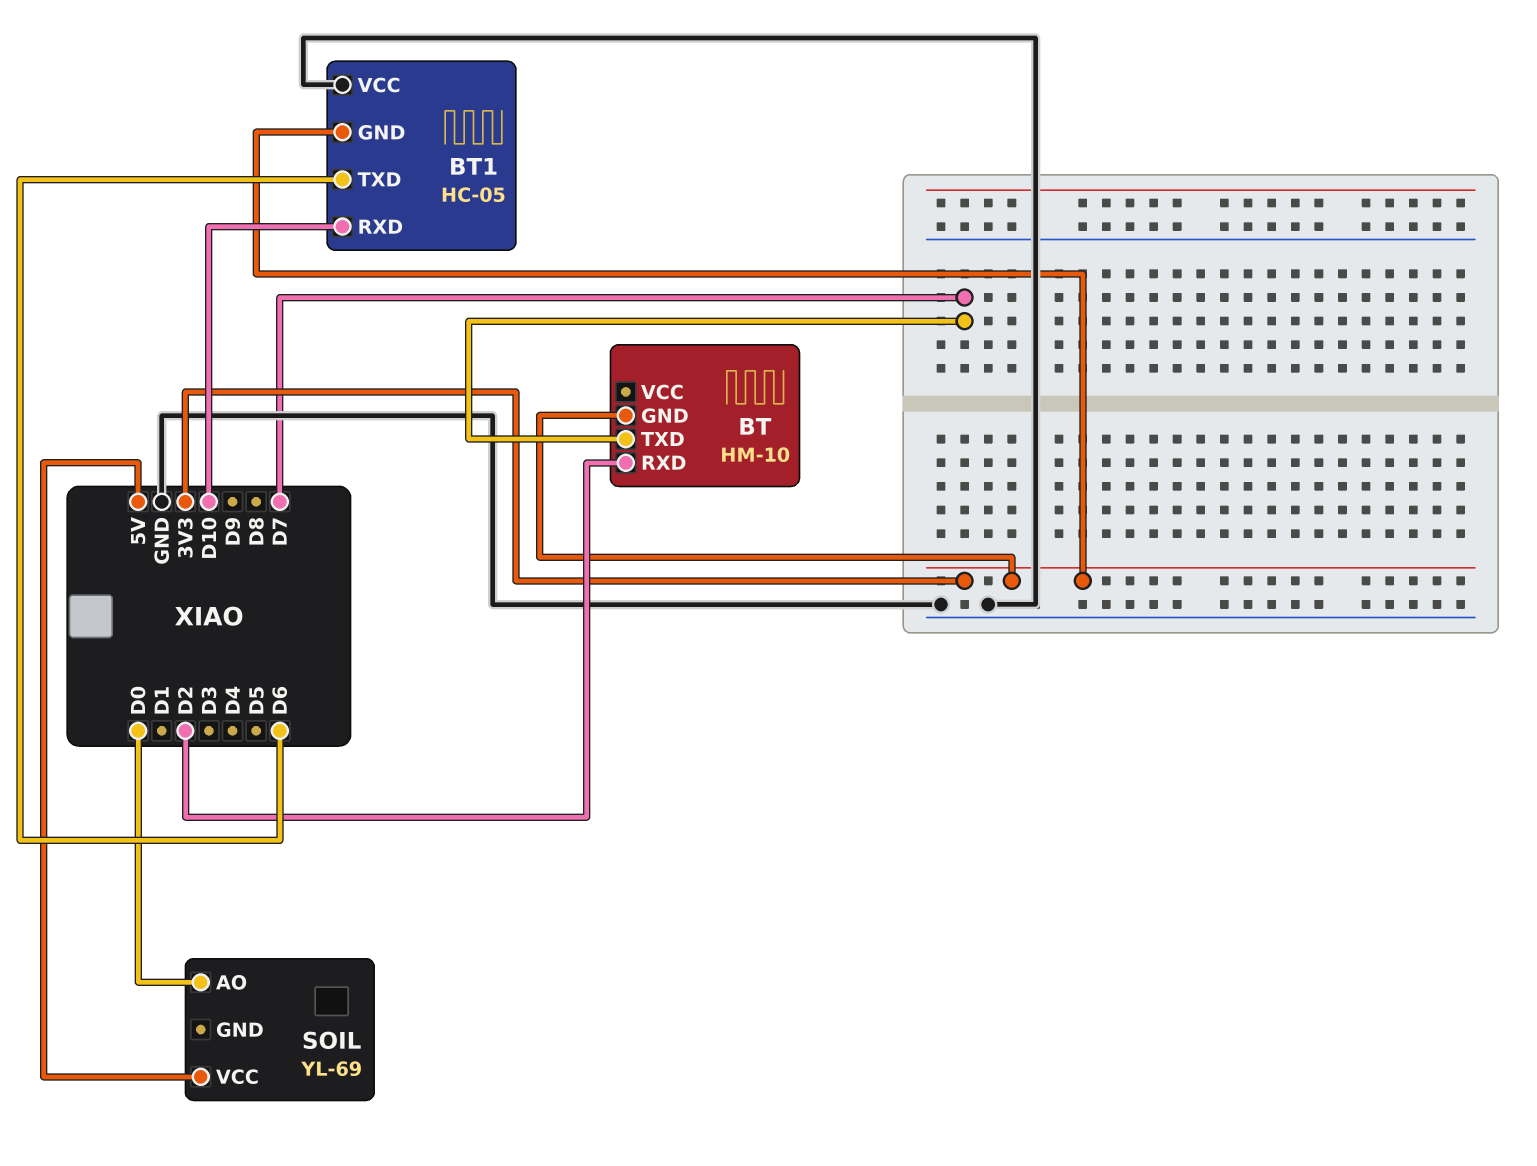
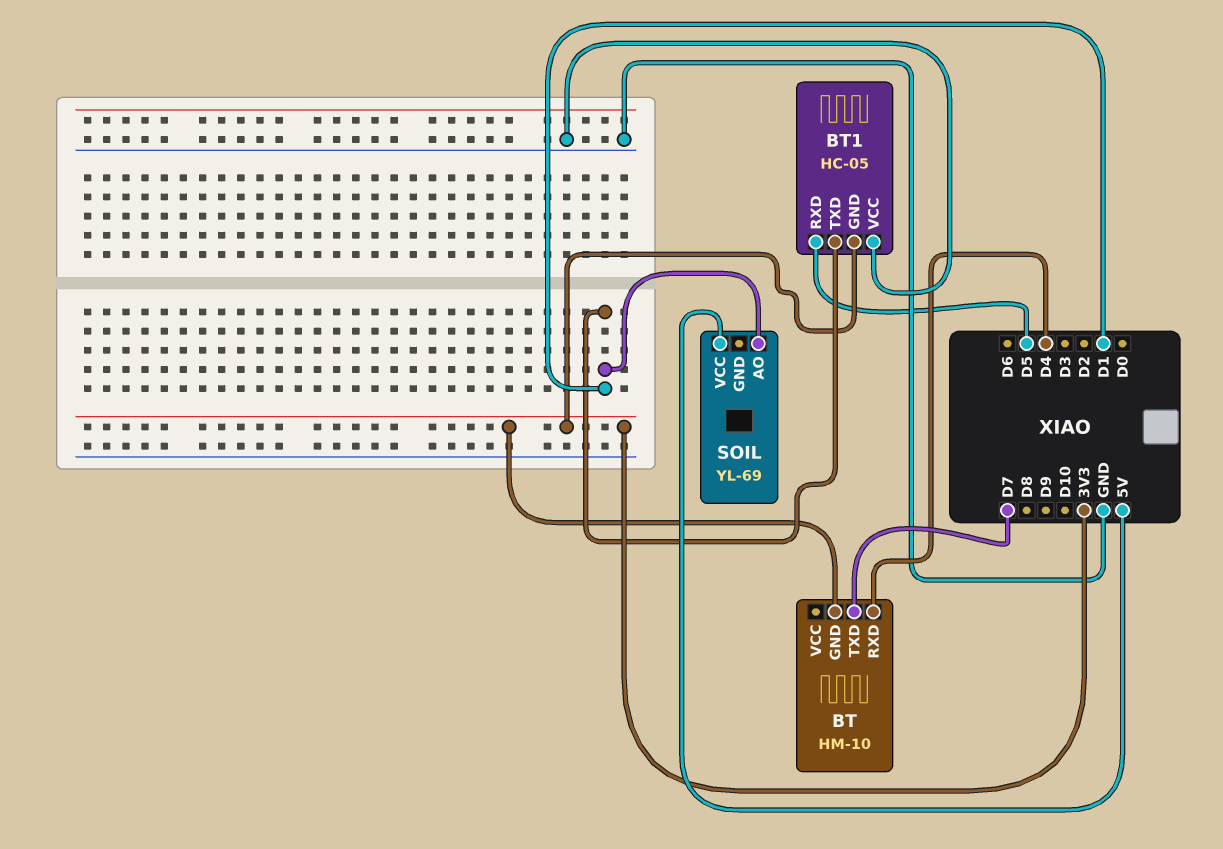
BT pin RXD: D2 -> D4
BT1 pin RXD: D10 -> D5
BT1 pin TXD: D6 -> D1
SOIL pin AO: D0 -> D1

